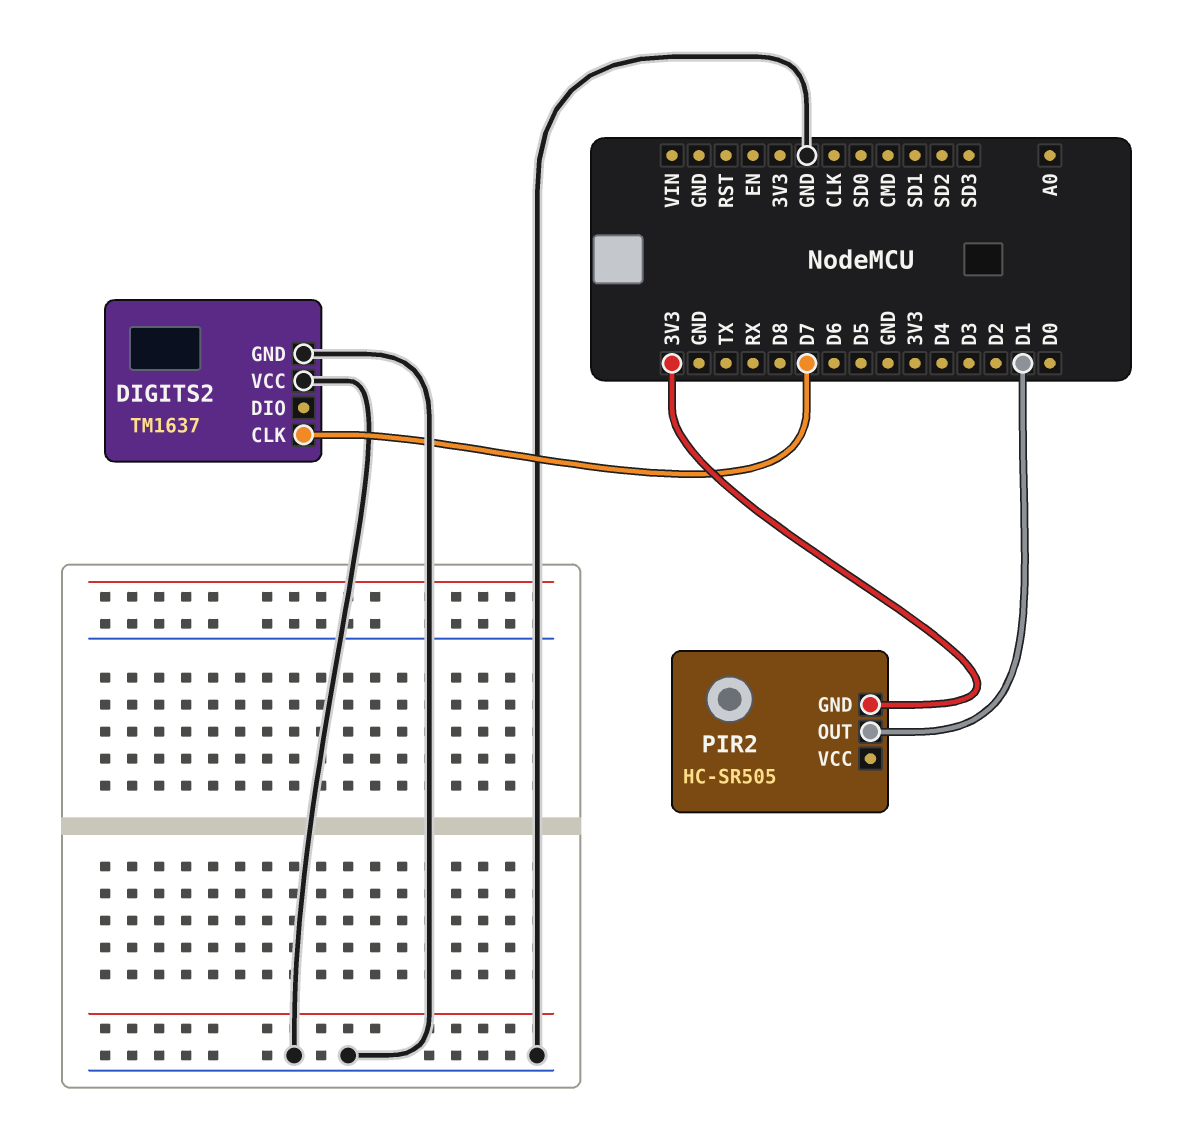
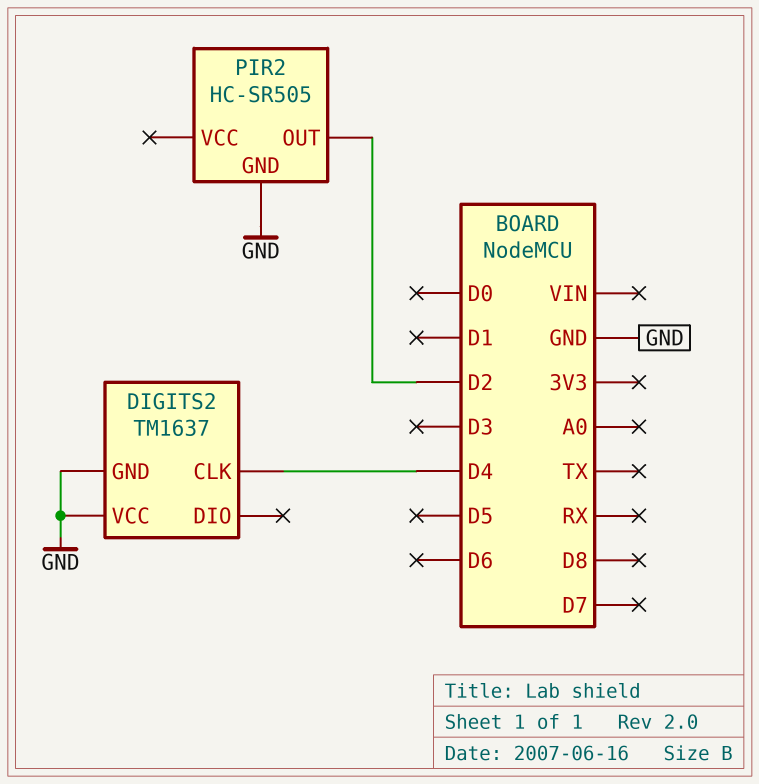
DIGITS2 pin CLK: D7 -> D4
PIR2 pin GND: 3V3 -> GND
PIR2 pin OUT: D1 -> D2

